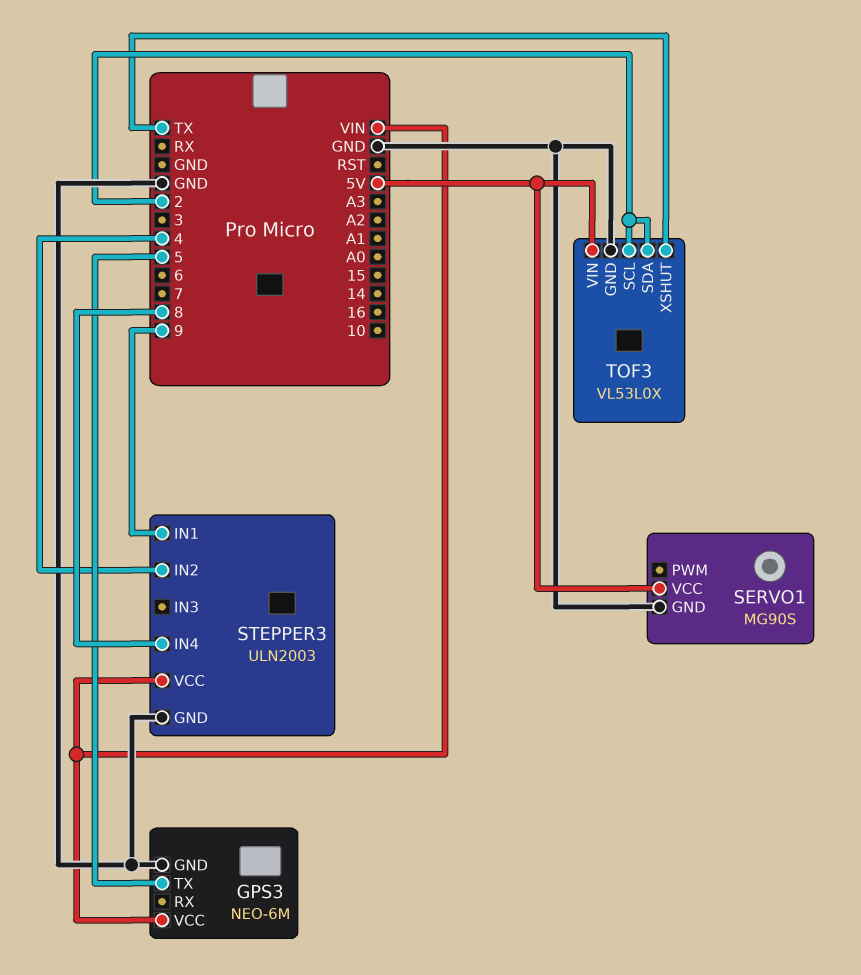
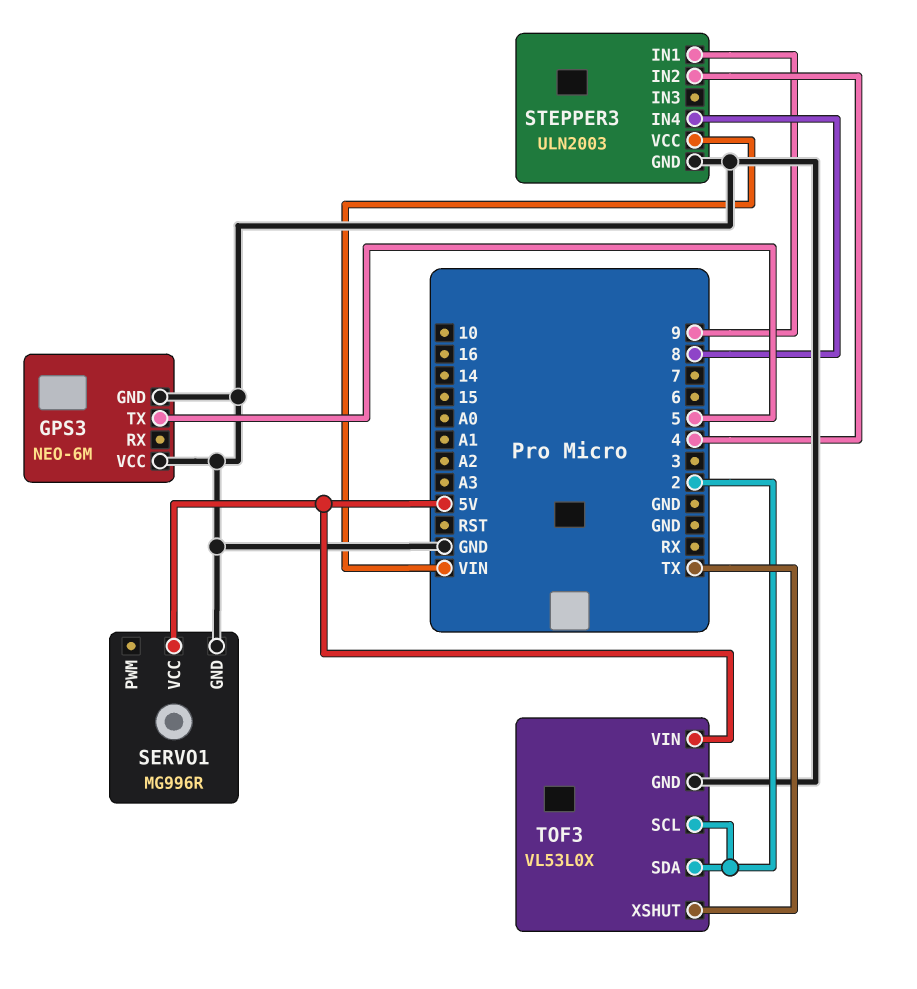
GPS3 pin VCC: VIN -> GND
SERVO1: MG90S -> MG996R

